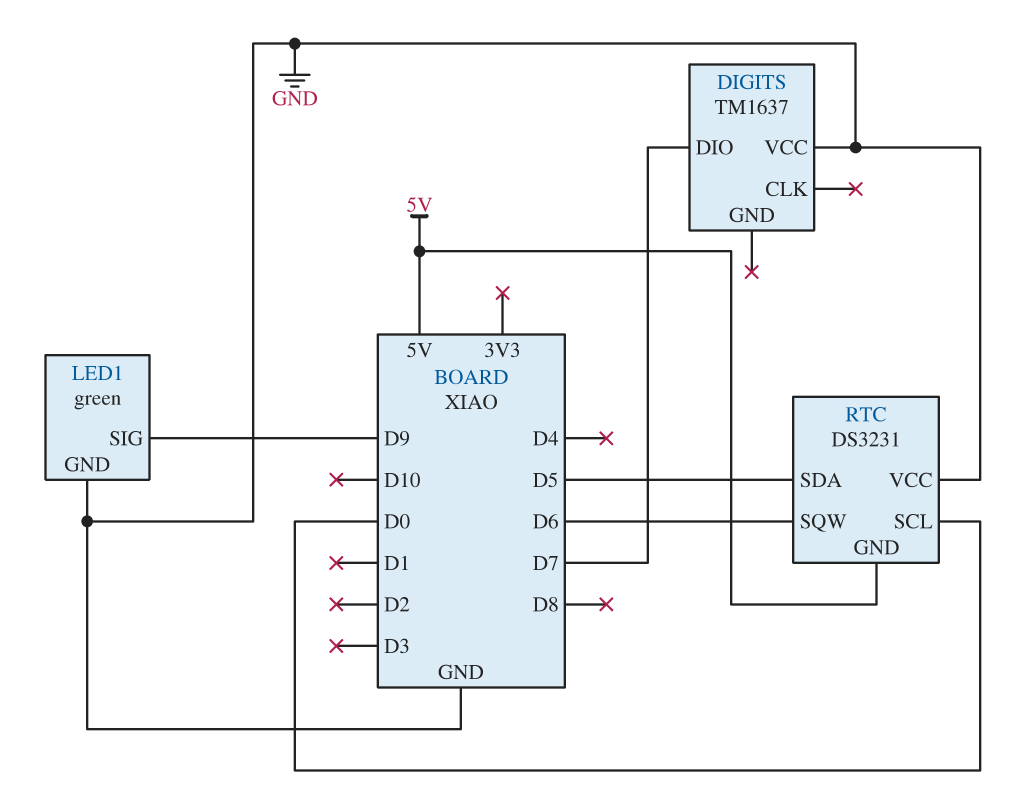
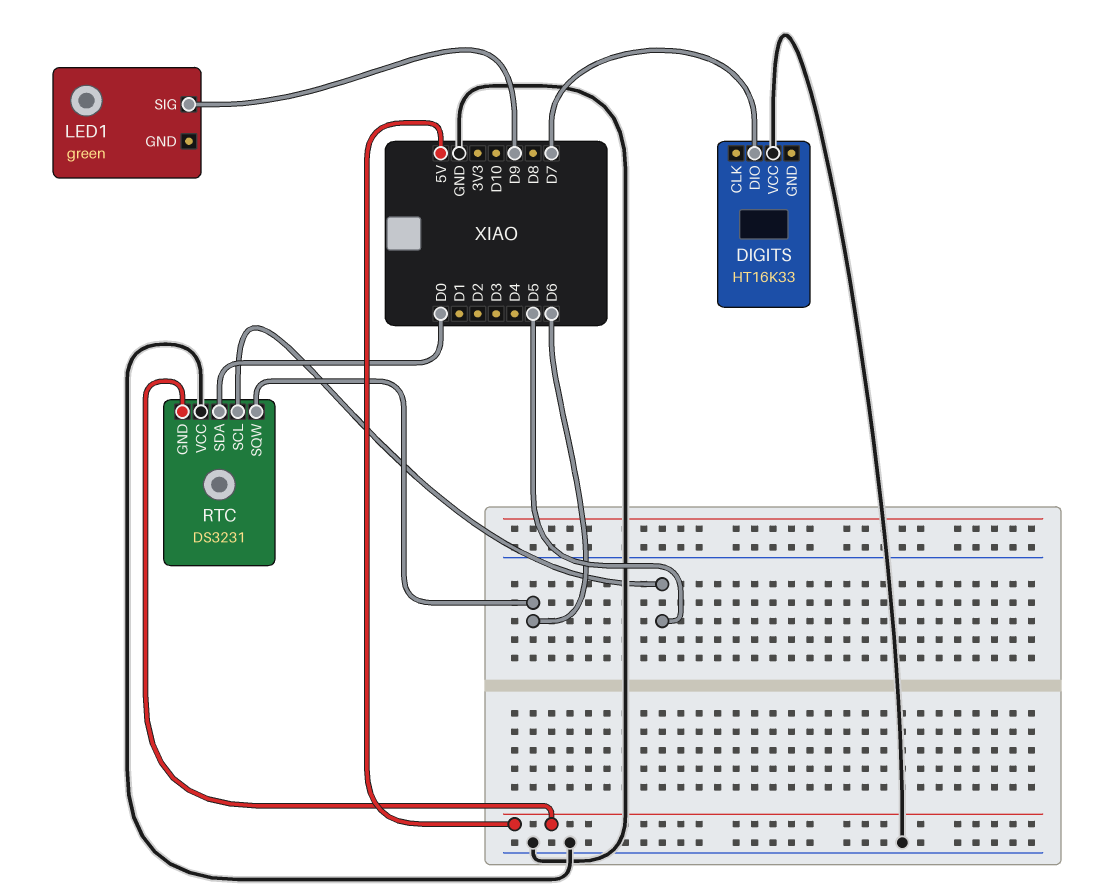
DIGITS: TM1637 -> HT16K33
LED1 pin GND: GND -> none
RTC pin SCL: D0 -> D5
RTC pin SDA: D5 -> D0

